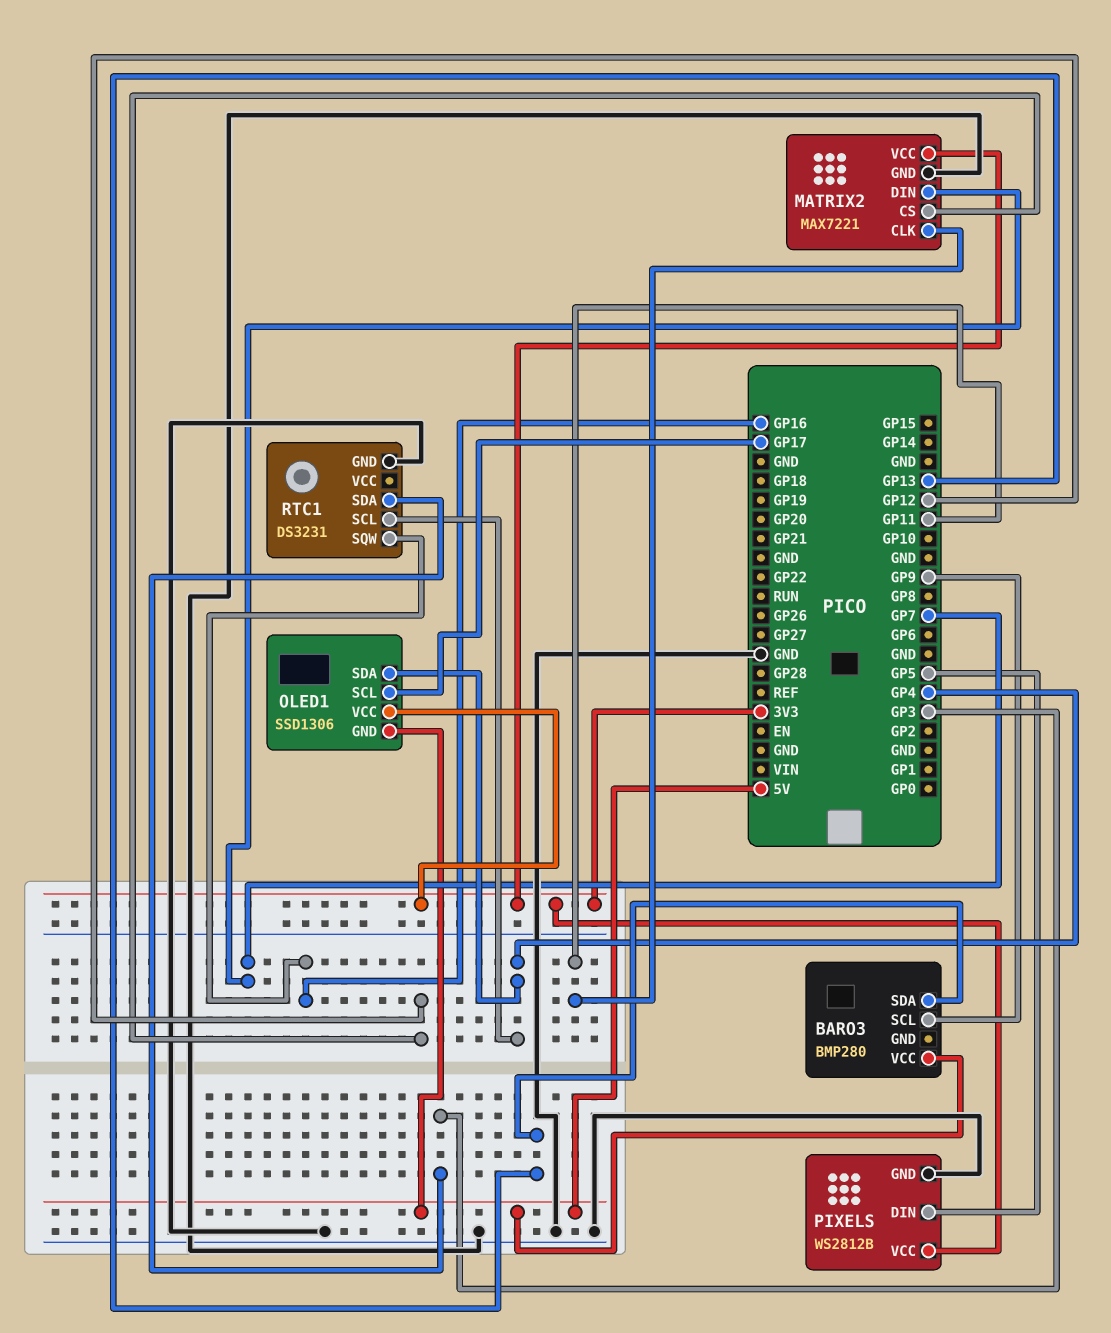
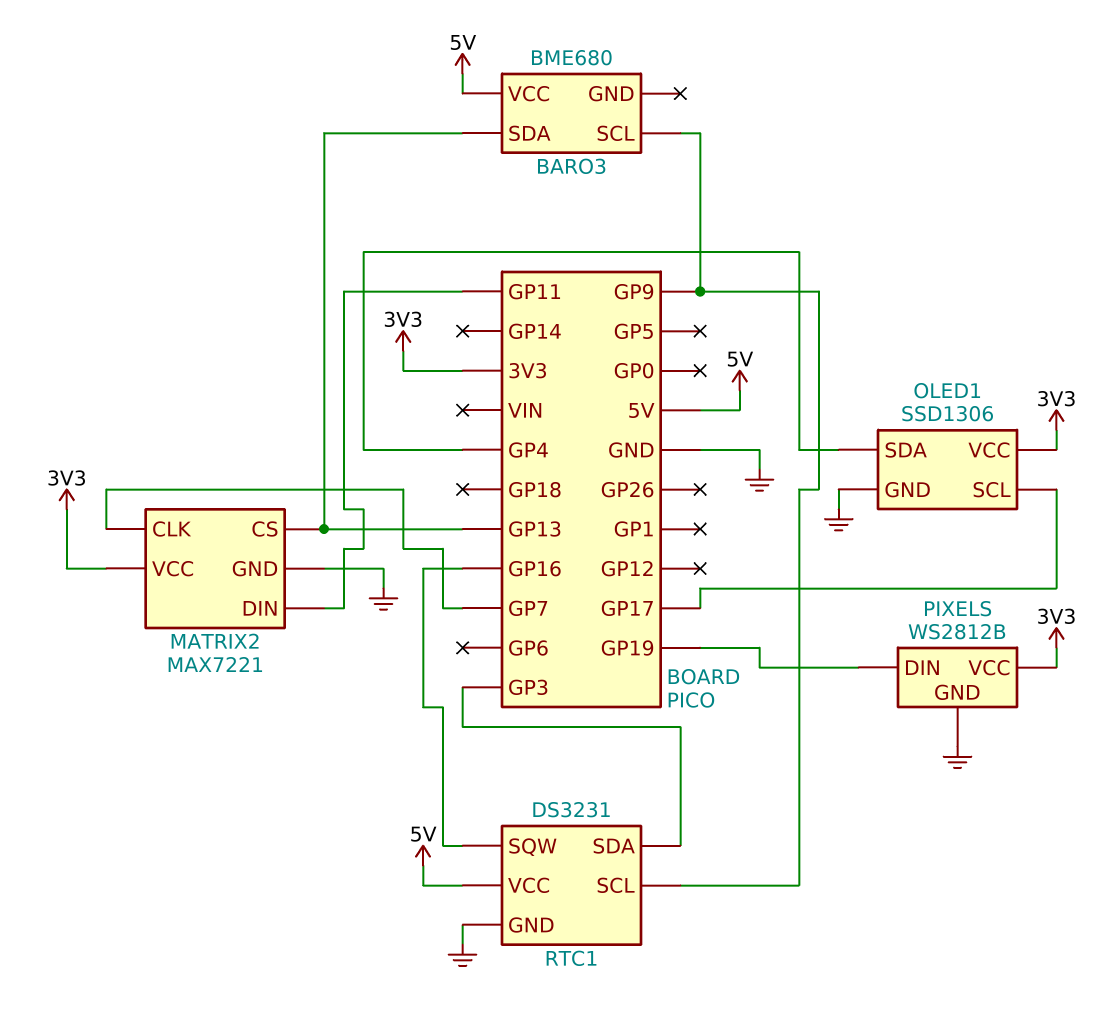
BARO3: BMP280 -> BME680
MATRIX2 pin CLK: GP11 -> GP7
MATRIX2 pin CS: GP12 -> GP13
MATRIX2 pin DIN: GP7 -> GP11
OLED1 pin GND: 5V -> GND
PIXELS pin DIN: GP5 -> GP19
RTC1 pin SCL: GP4 -> GP9
RTC1 pin VCC: none -> 5V

